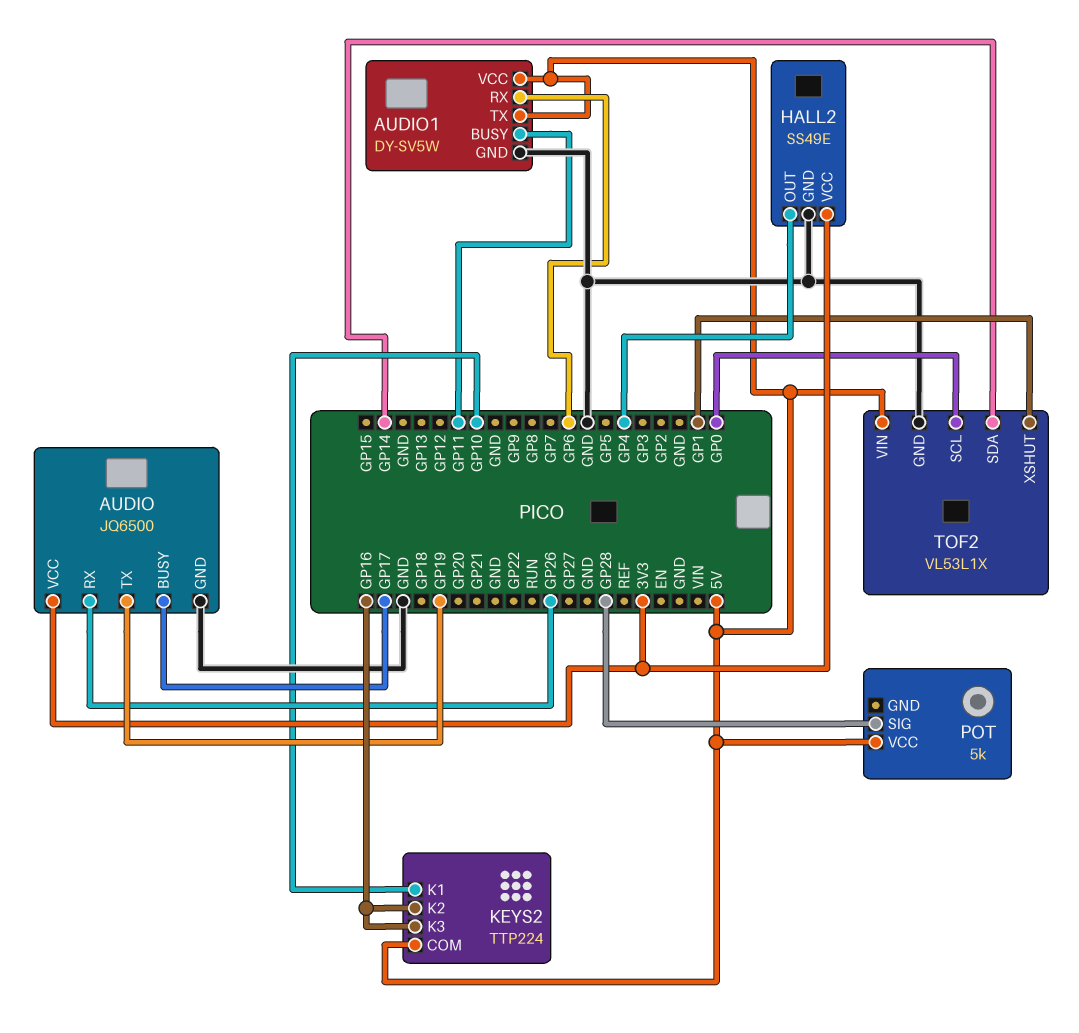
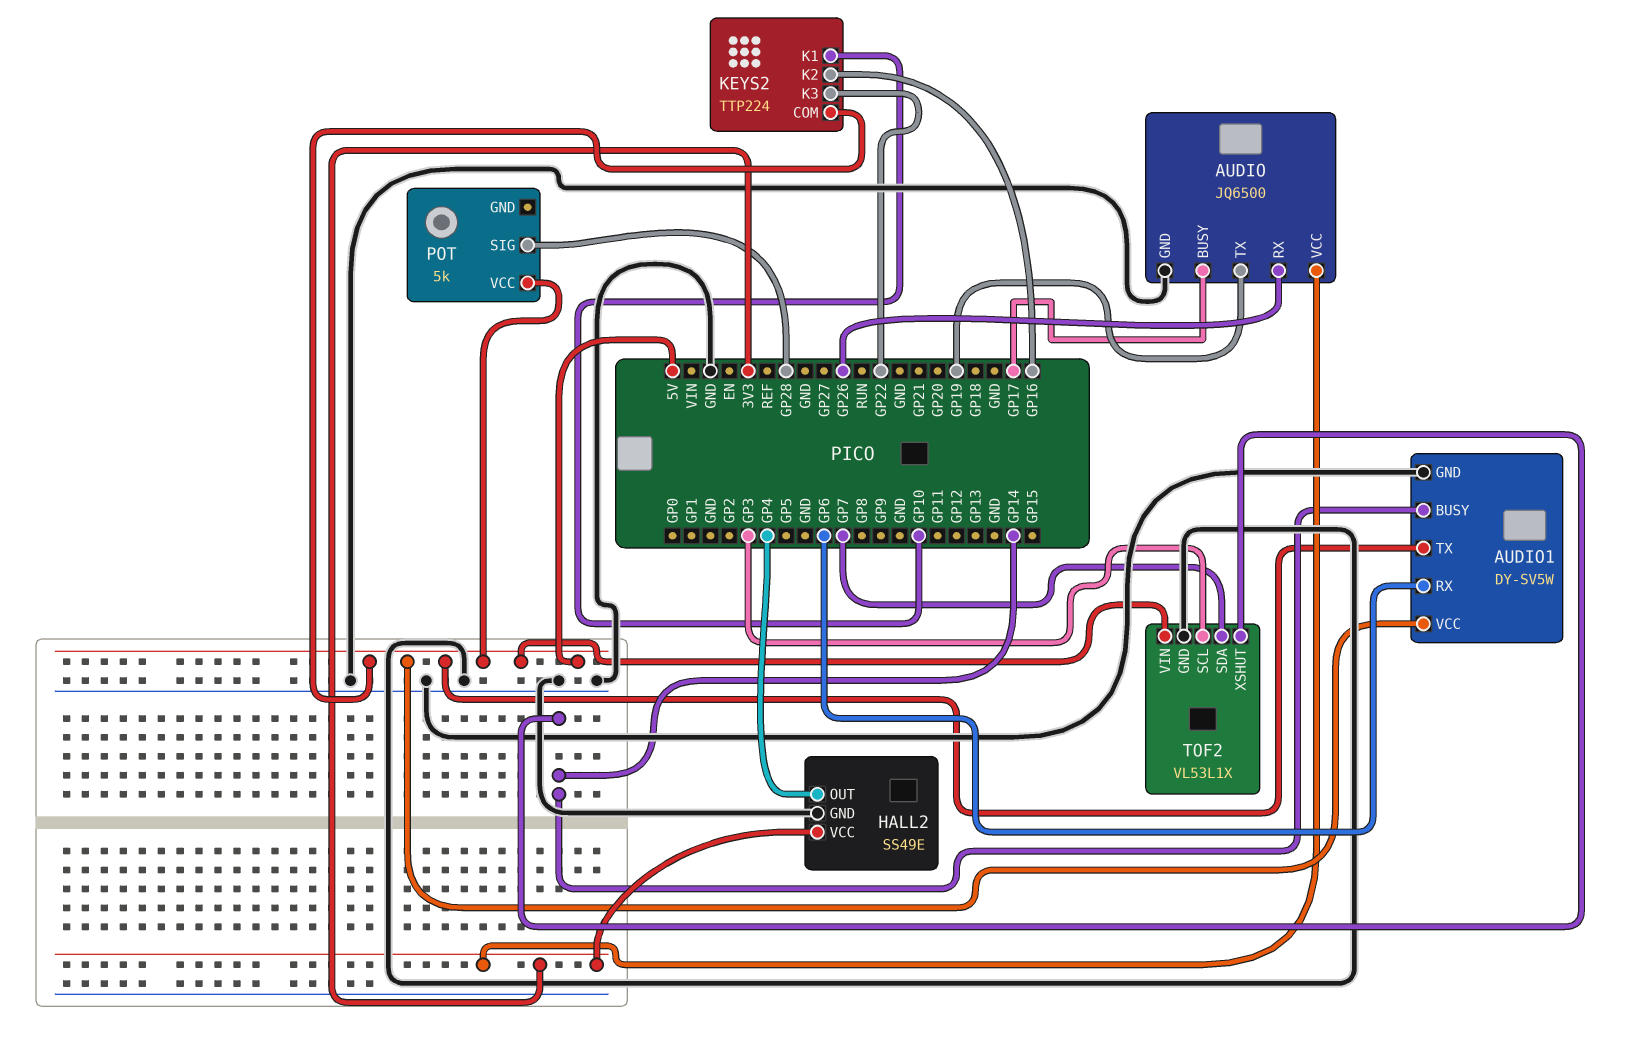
AUDIO1 pin BUSY: GP11 -> GP14
KEYS2 pin K3: GP16 -> GP22
TOF2 pin SCL: GP0 -> GP3
TOF2 pin SDA: GP14 -> GP7
TOF2 pin XSHUT: GP1 -> GP14

